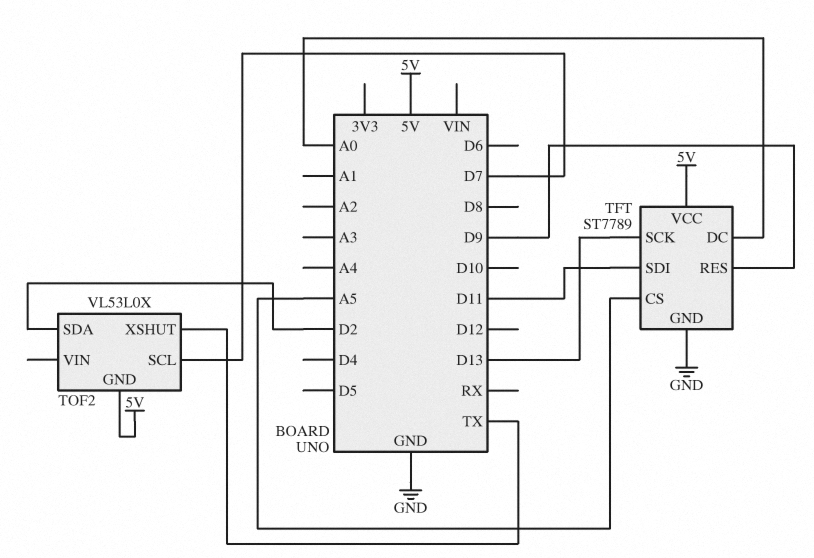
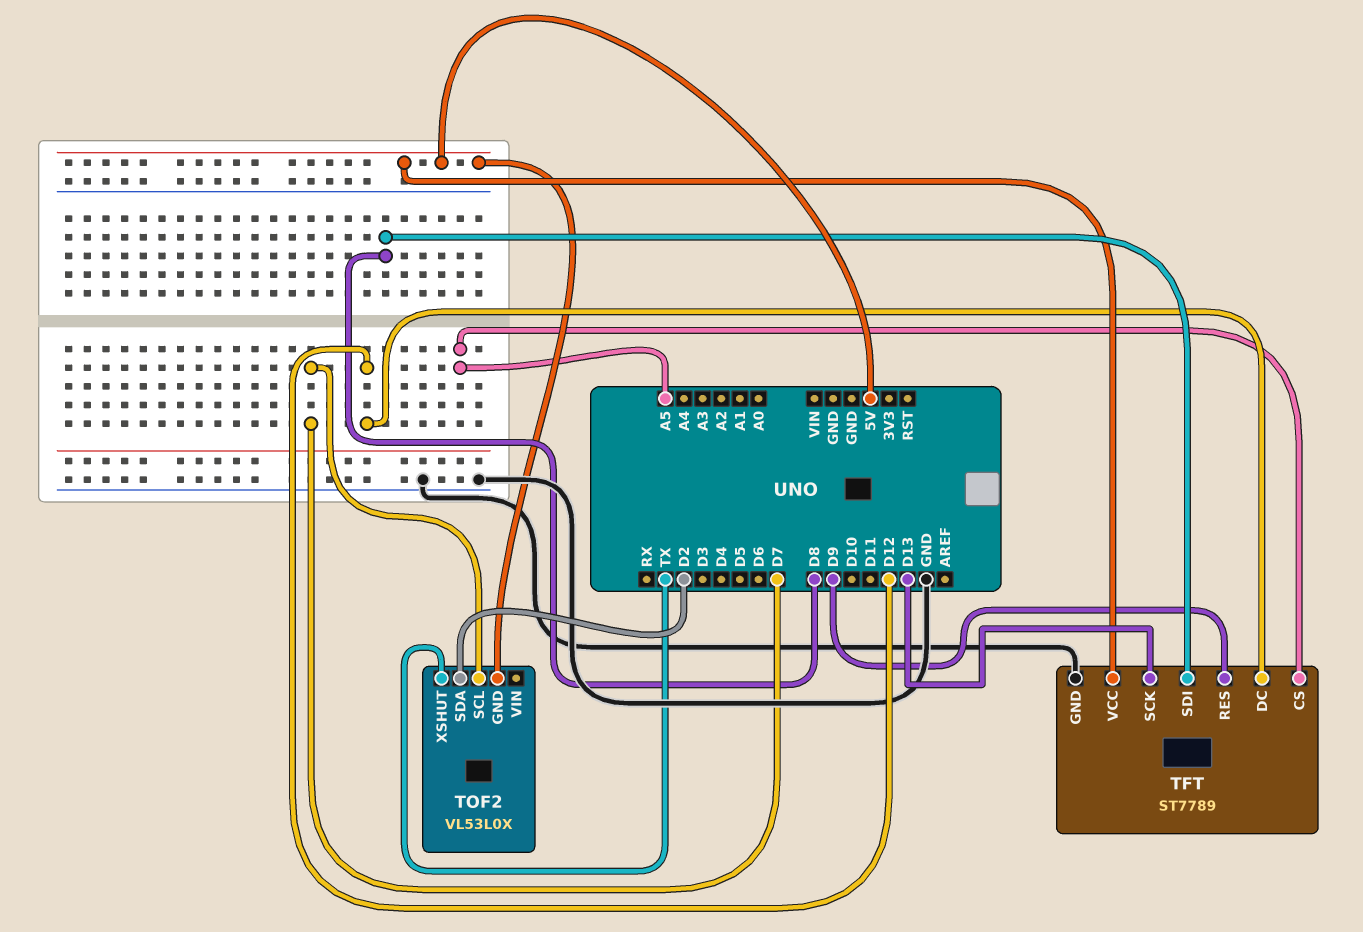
TFT pin DC: A0 -> D12
TFT pin SDI: D11 -> D8

